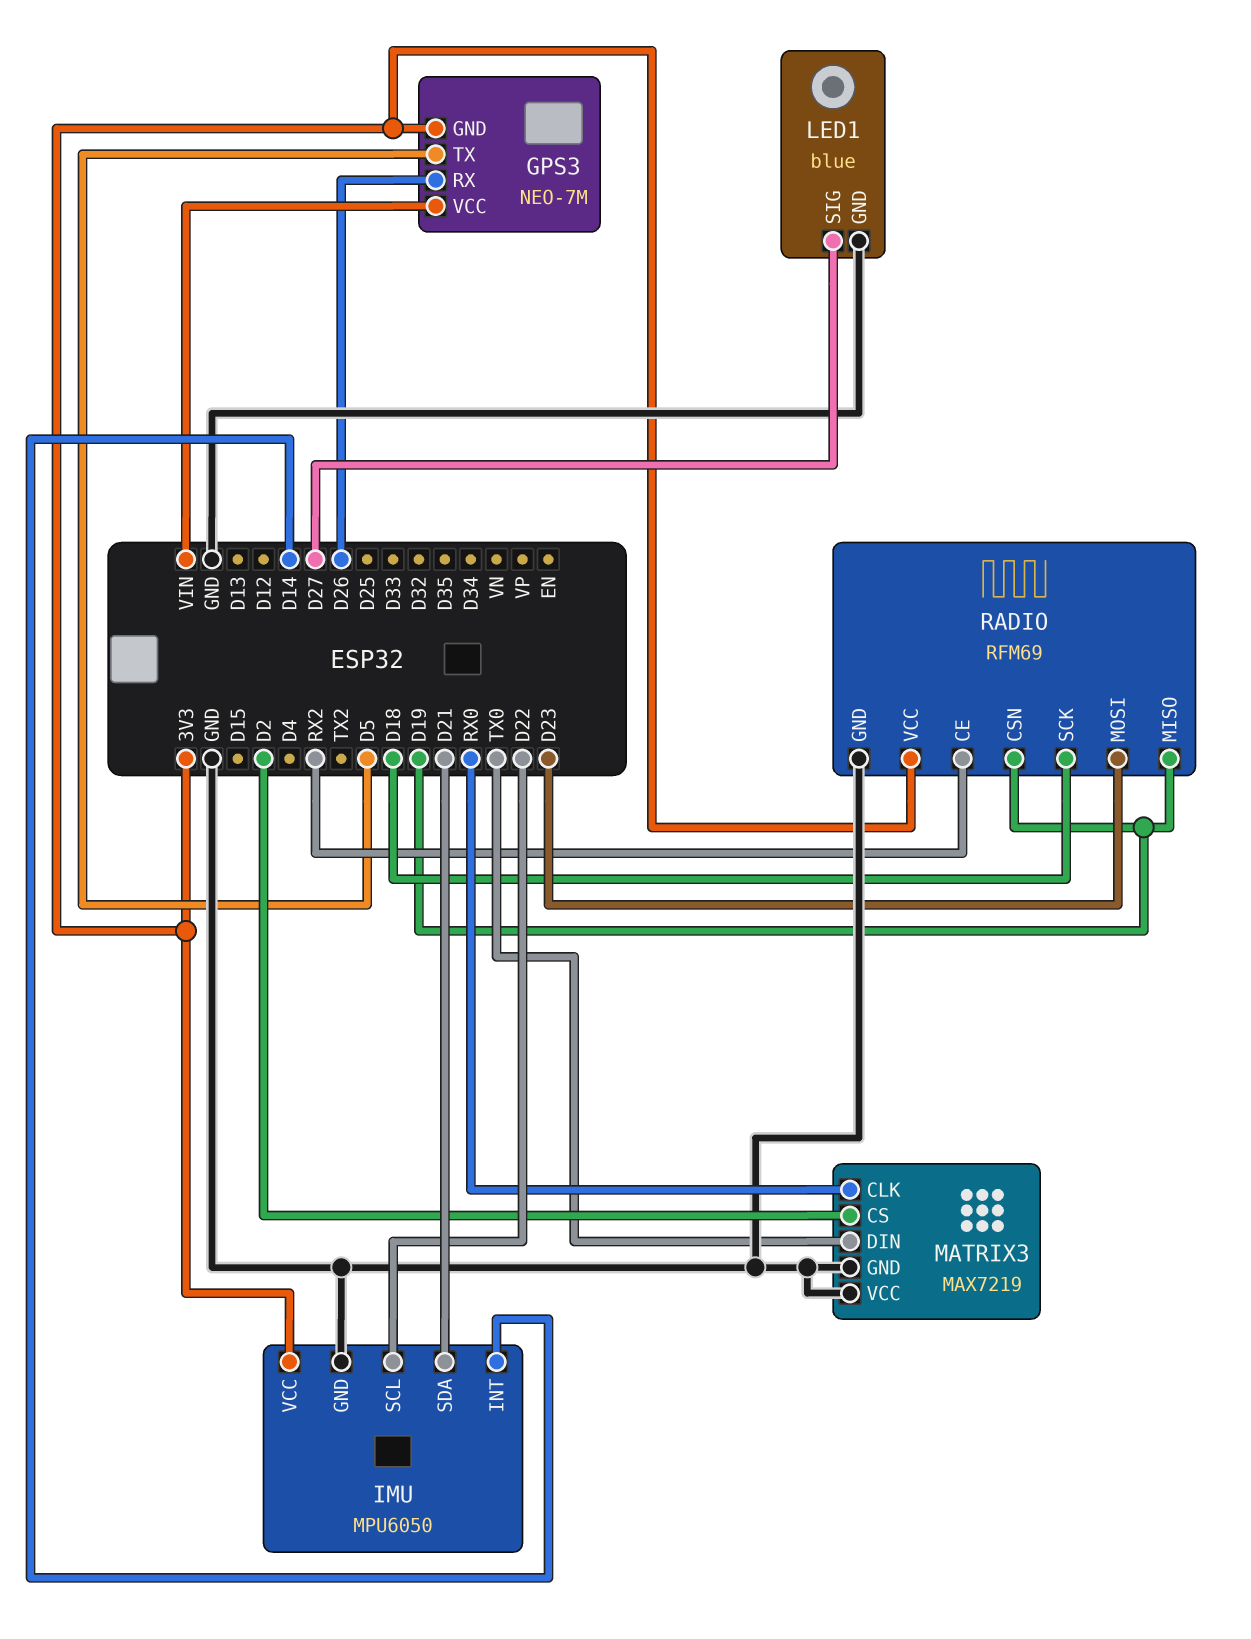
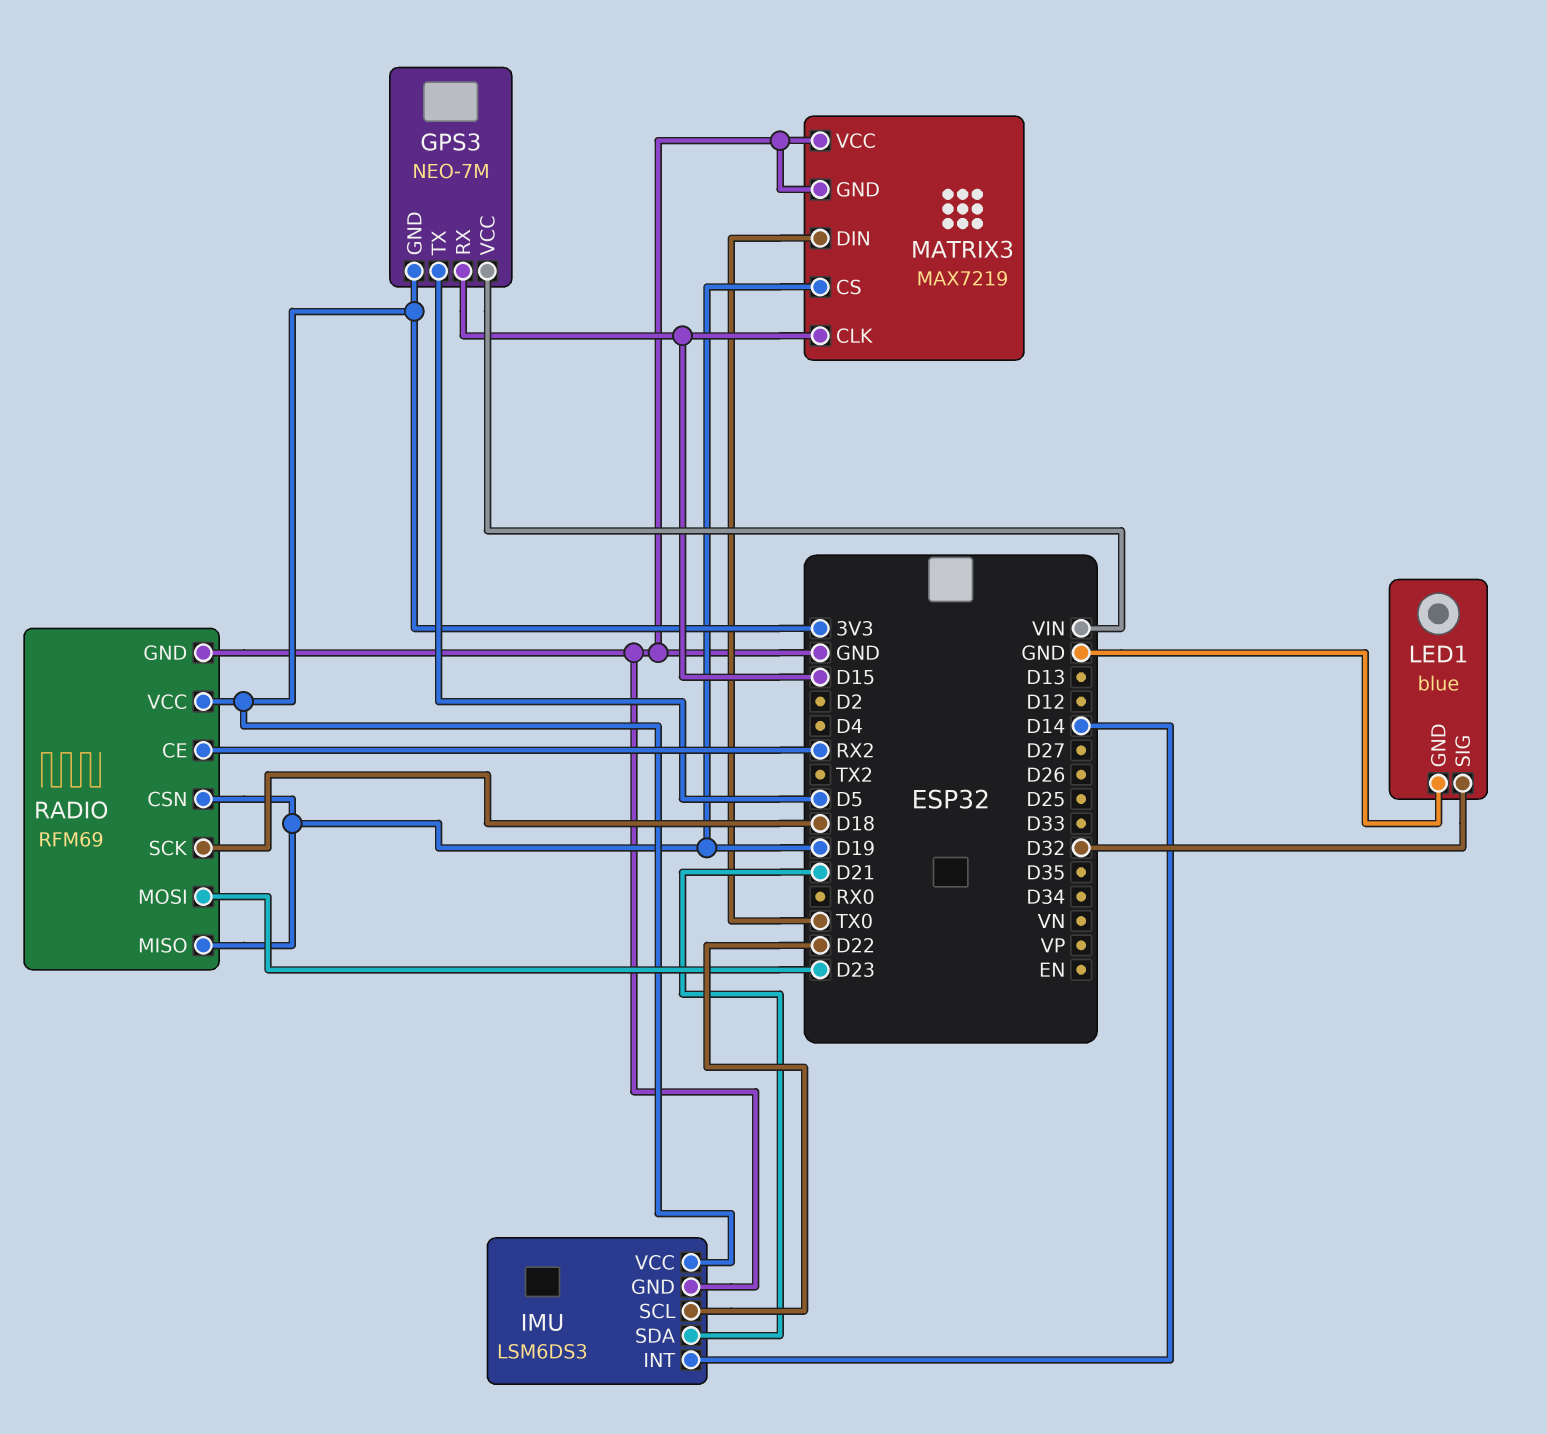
GPS3 pin RX: D26 -> D15
IMU: MPU6050 -> LSM6DS3
LED1 pin SIG: D27 -> D32
MATRIX3 pin CLK: RX0 -> D15
MATRIX3 pin CS: D2 -> D19

